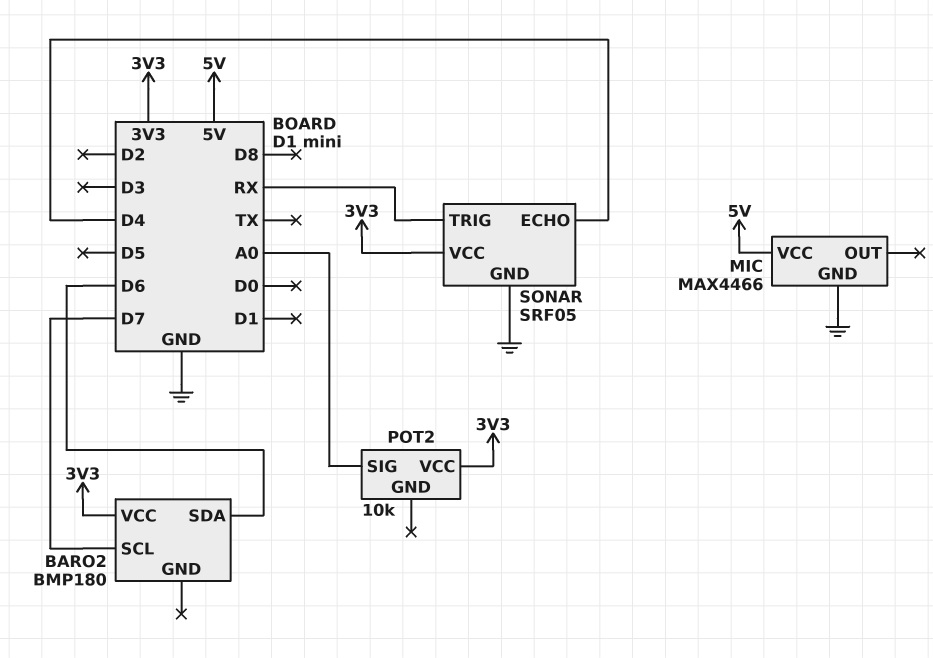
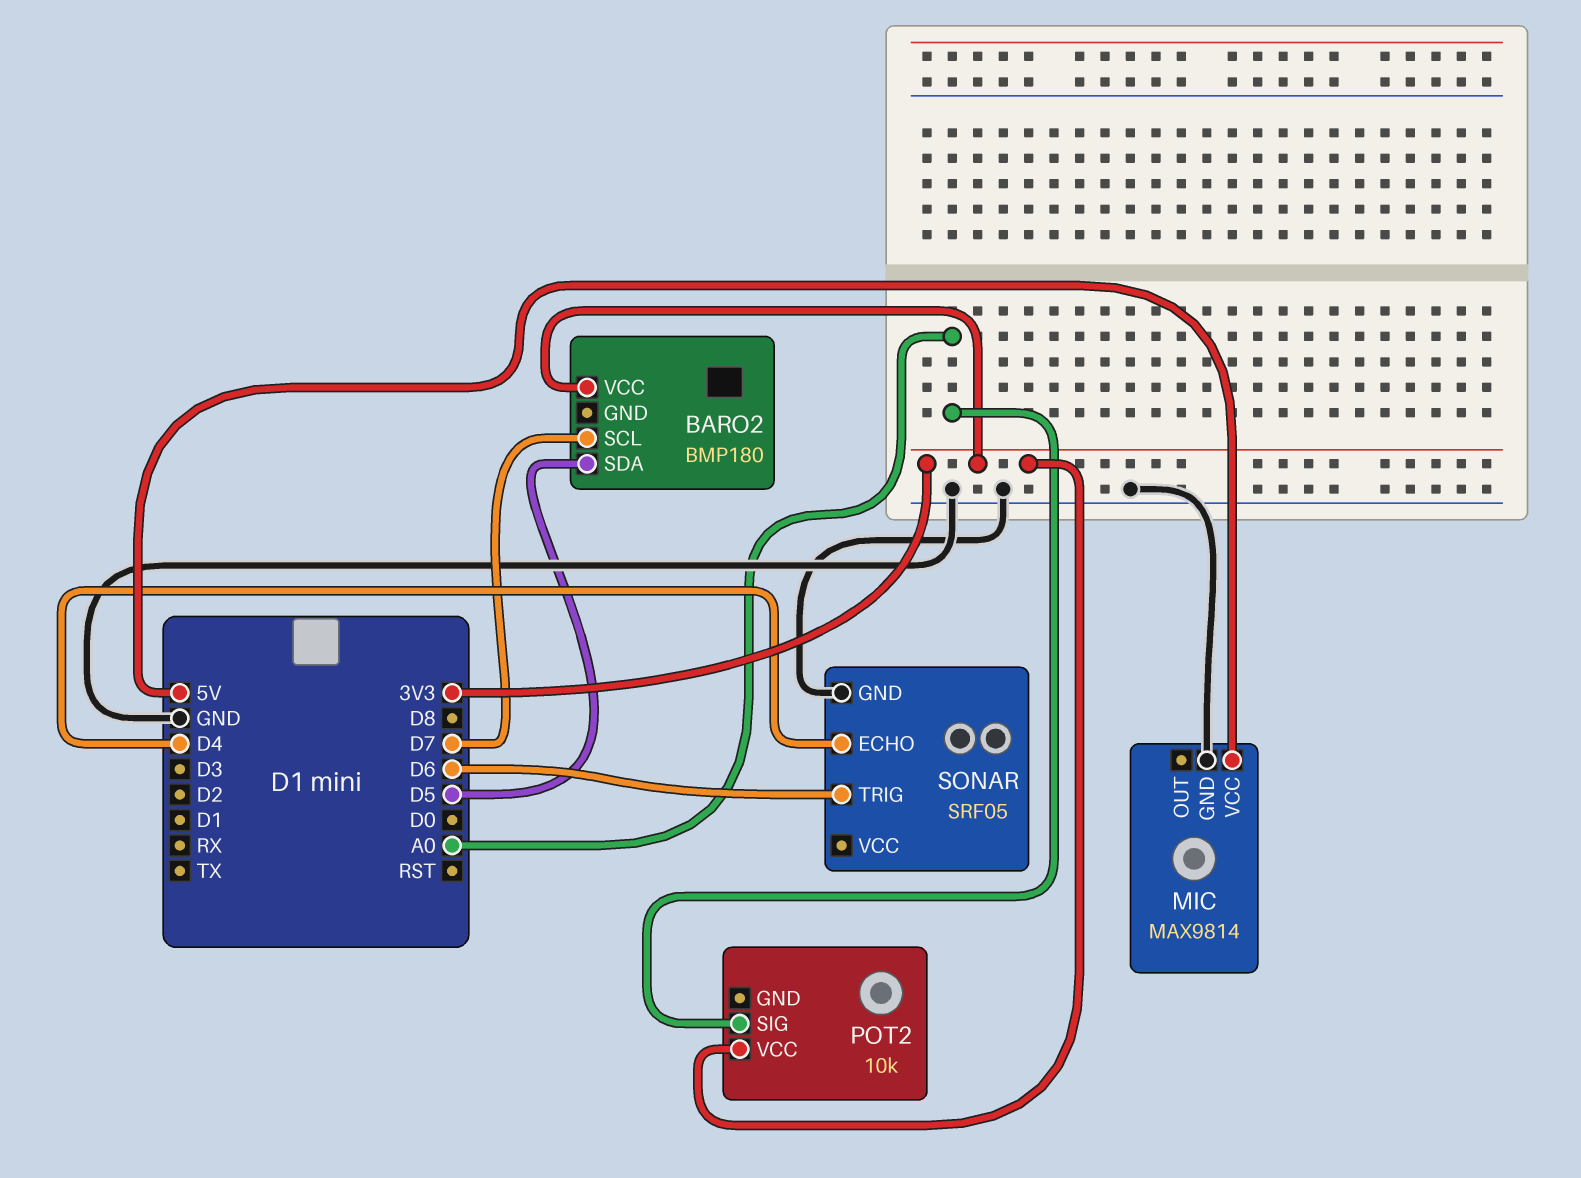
BARO2 pin SDA: D6 -> D5
MIC: MAX4466 -> MAX9814
SONAR pin TRIG: RX -> D6
SONAR pin VCC: 3V3 -> none

